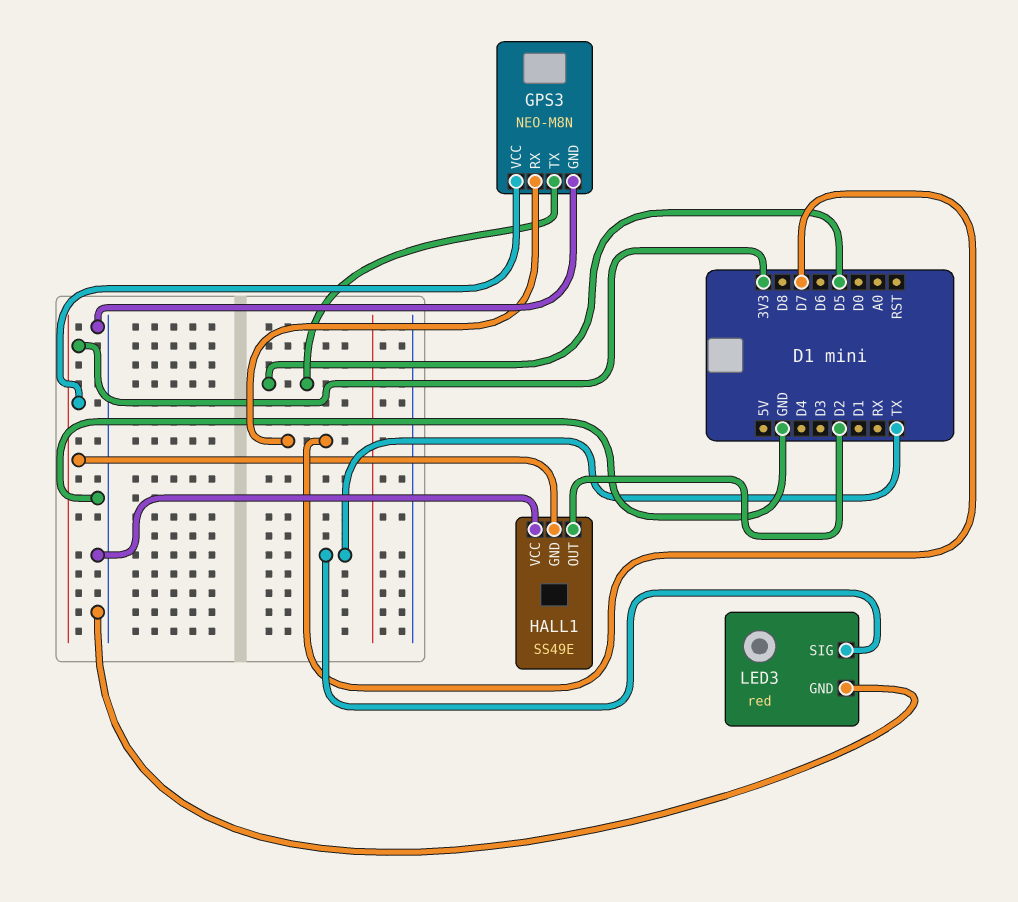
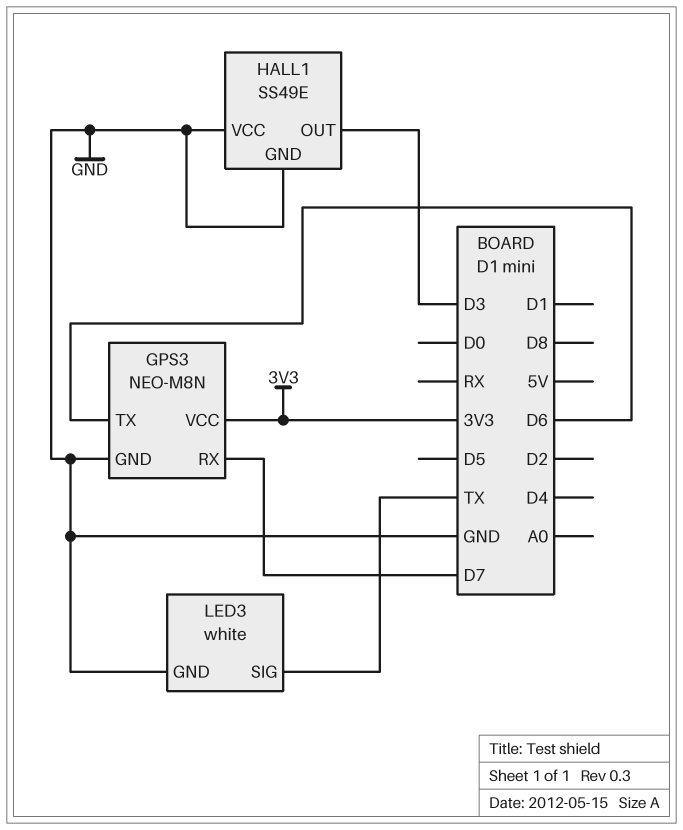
GPS3 pin TX: D5 -> D6
HALL1 pin GND: 3V3 -> GND
HALL1 pin OUT: D2 -> D3
LED3: red -> white

